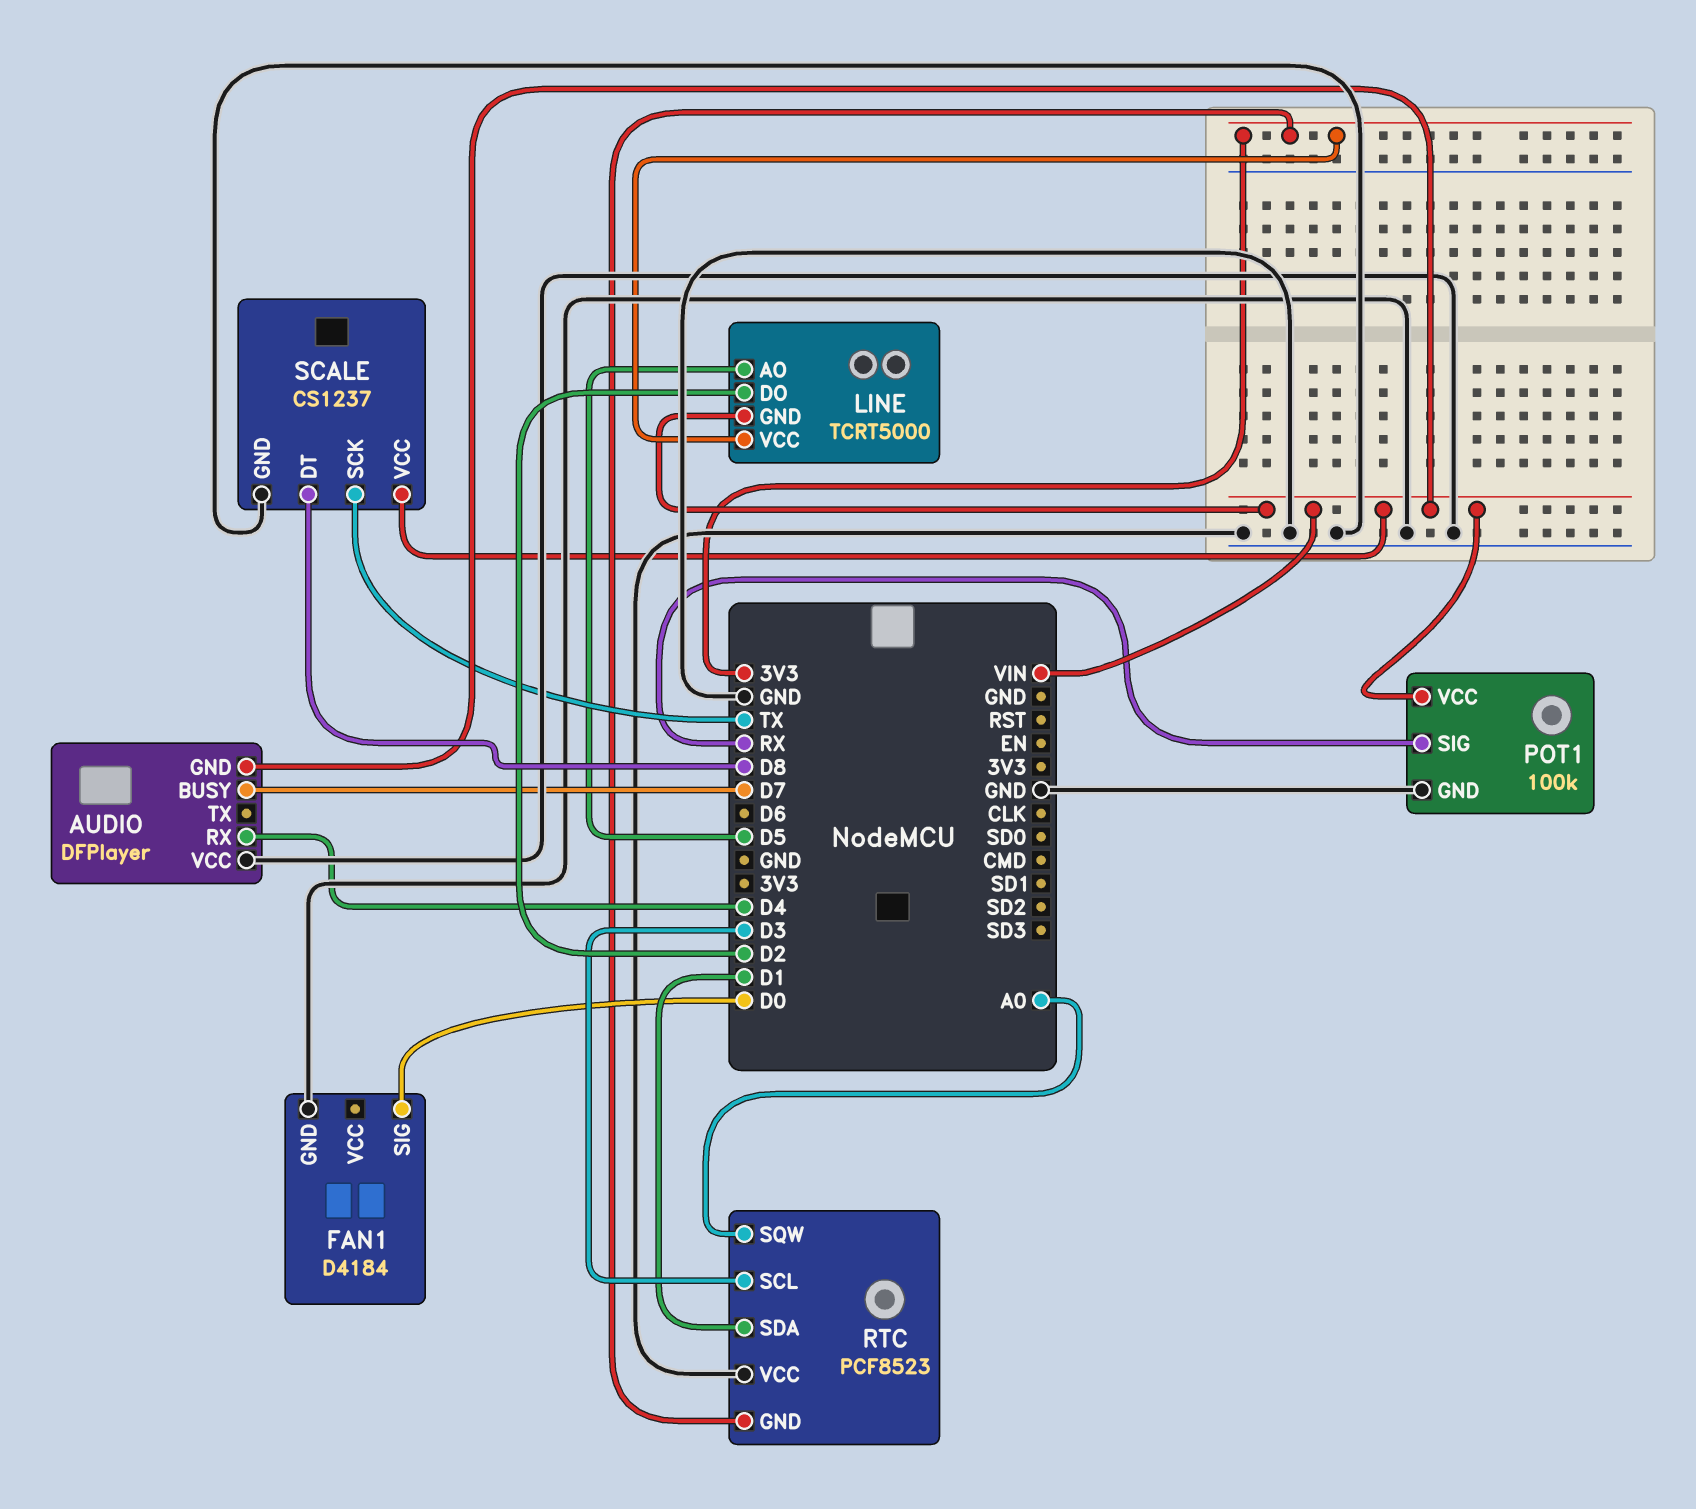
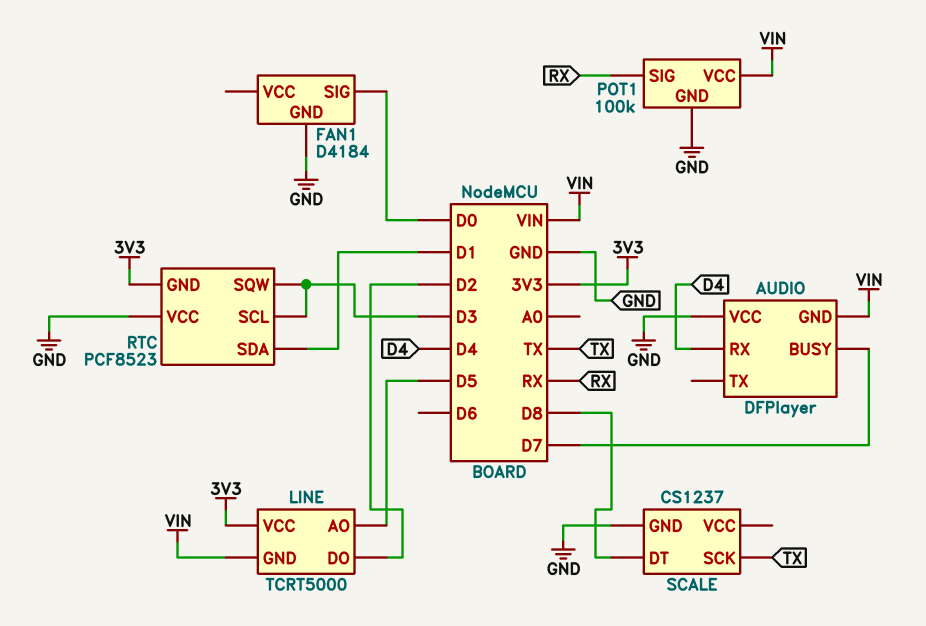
RTC pin SQW: A0 -> D3
SCALE pin VCC: VIN -> none

